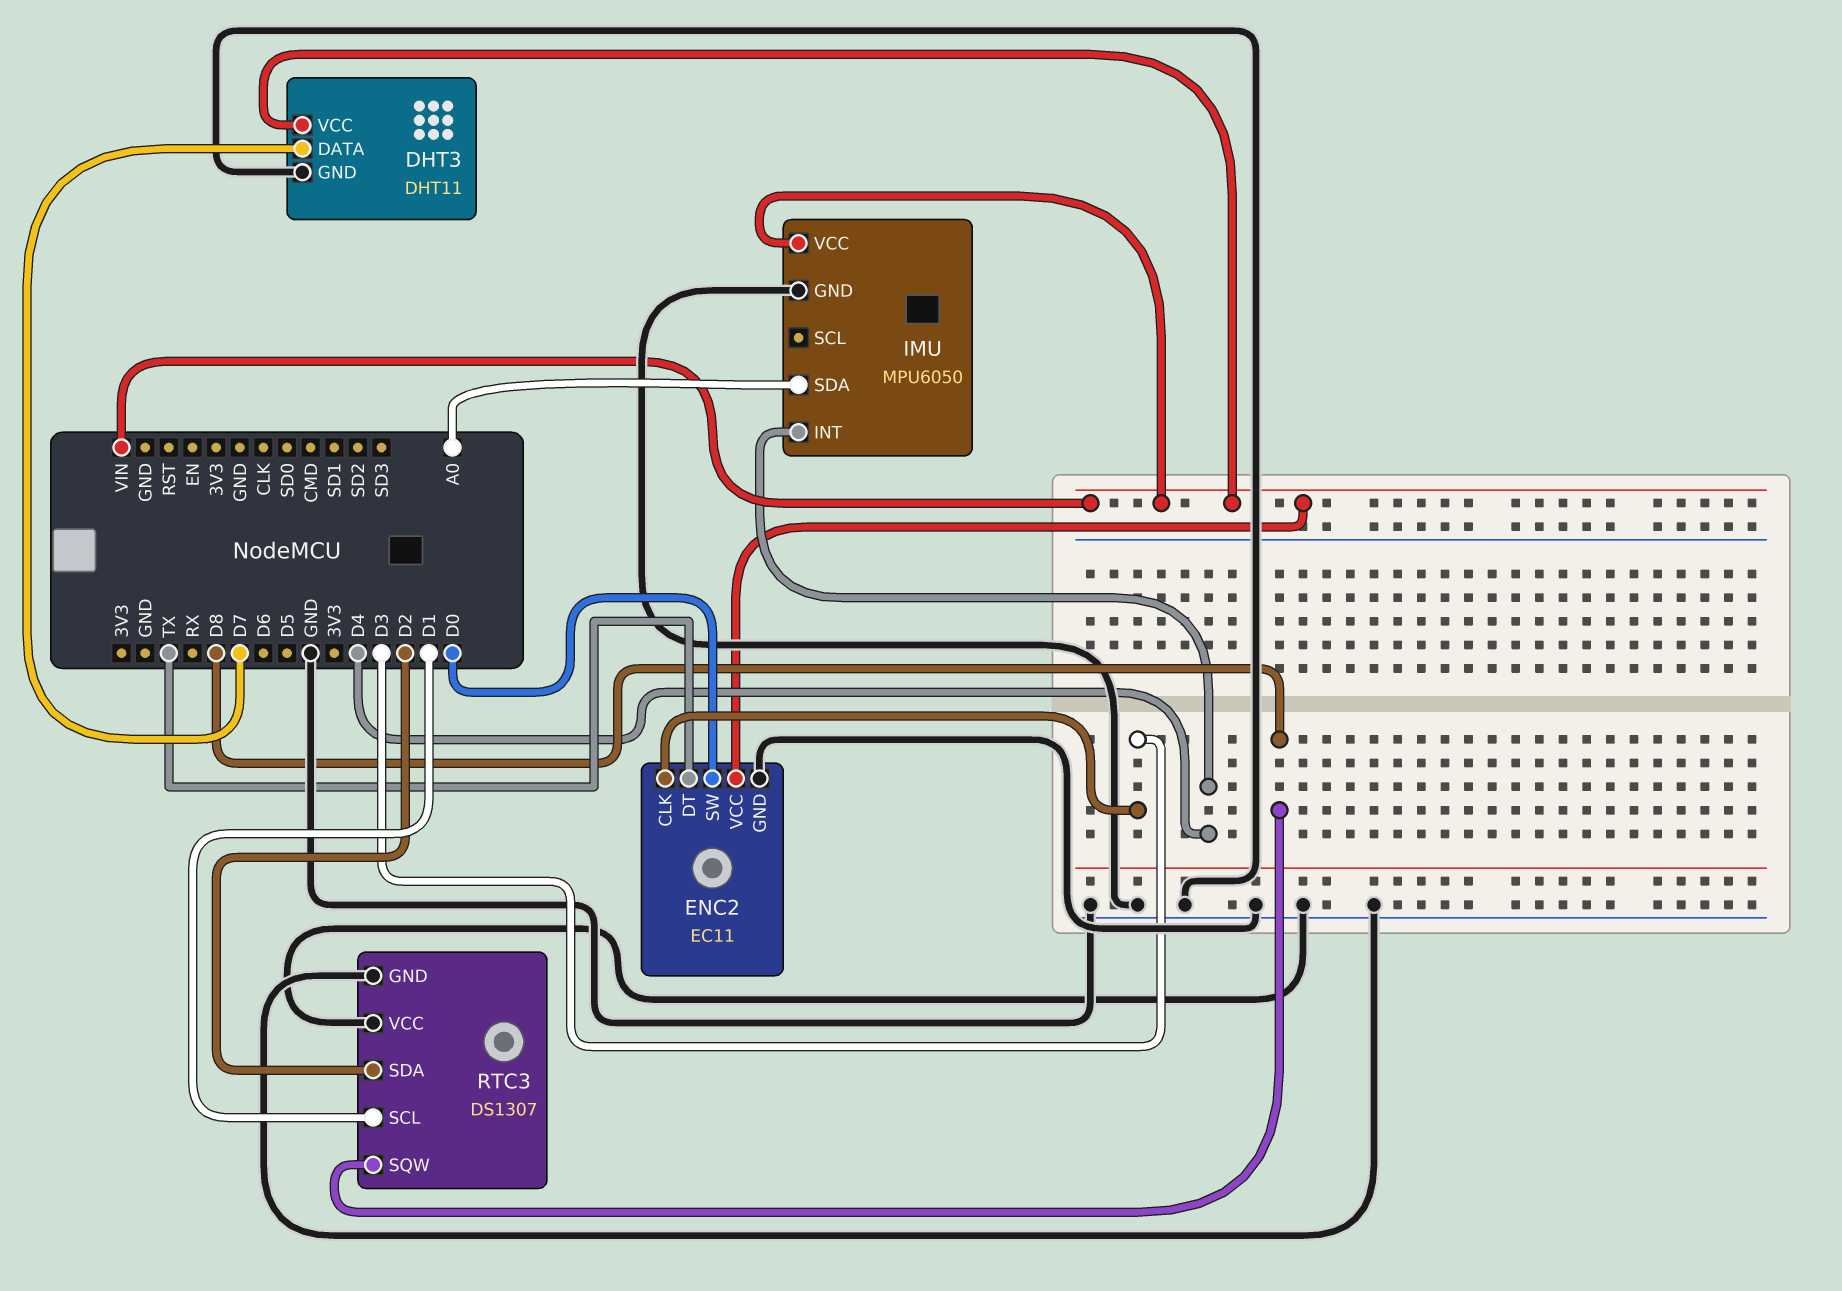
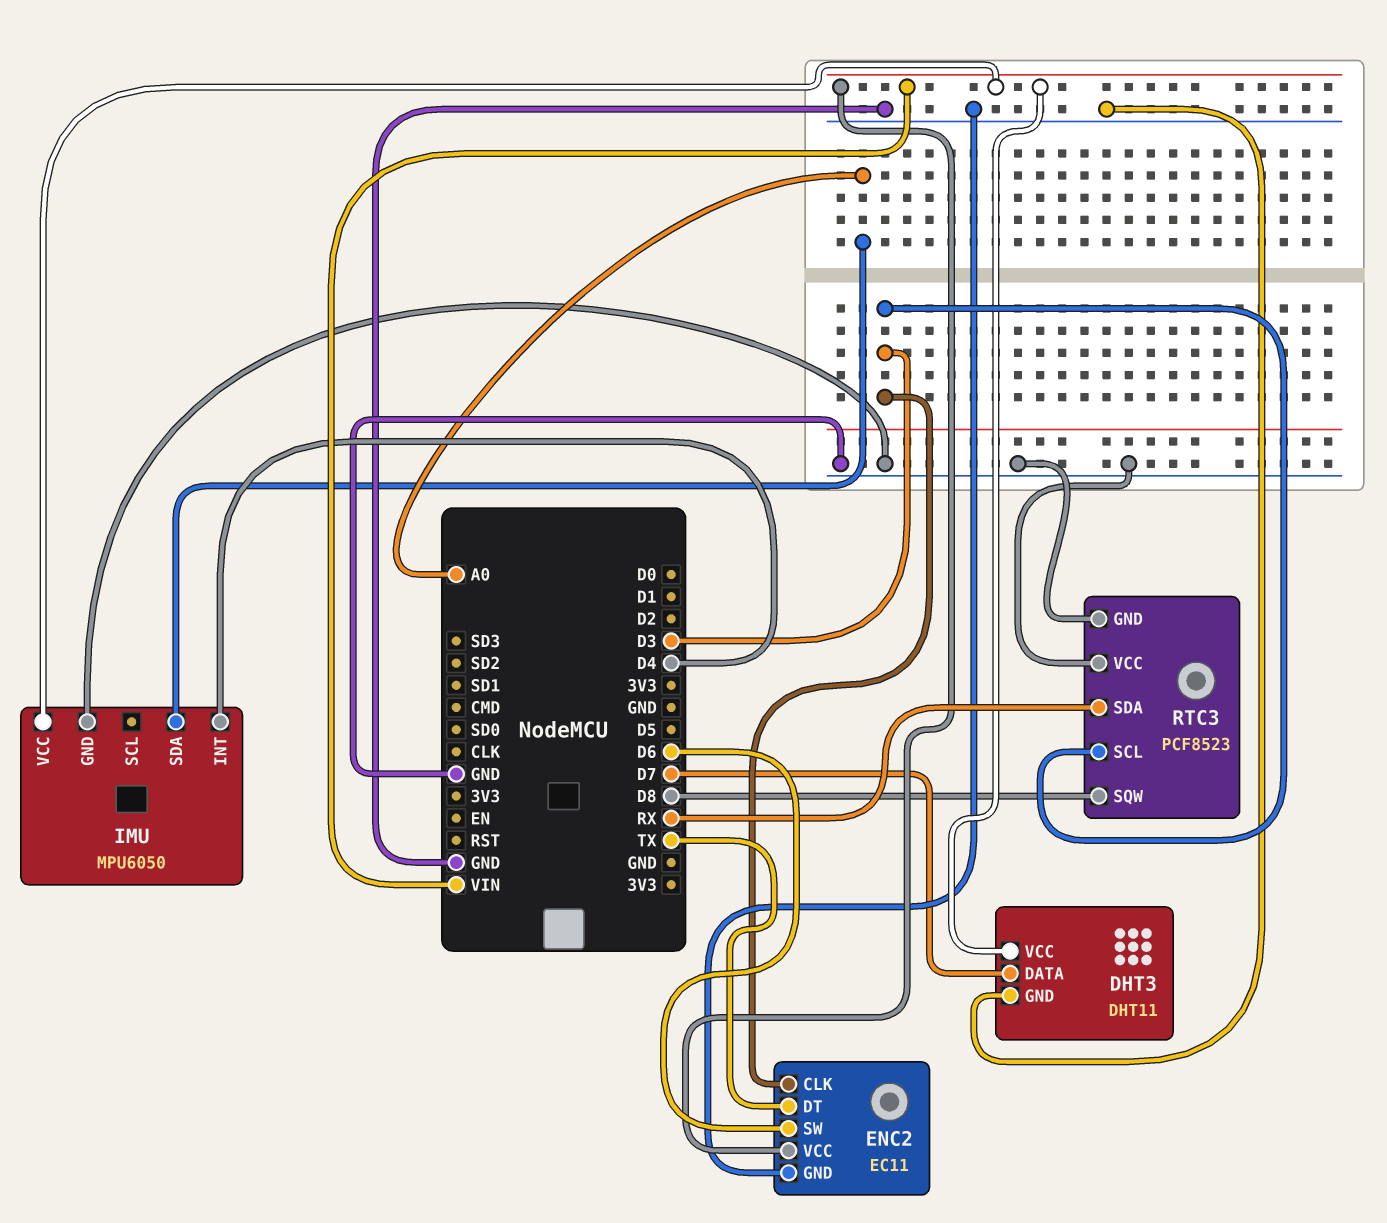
ENC2 pin SW: D0 -> D6
RTC3: DS1307 -> PCF8523
RTC3 pin SCL: D1 -> D3
RTC3 pin SDA: D2 -> RX

